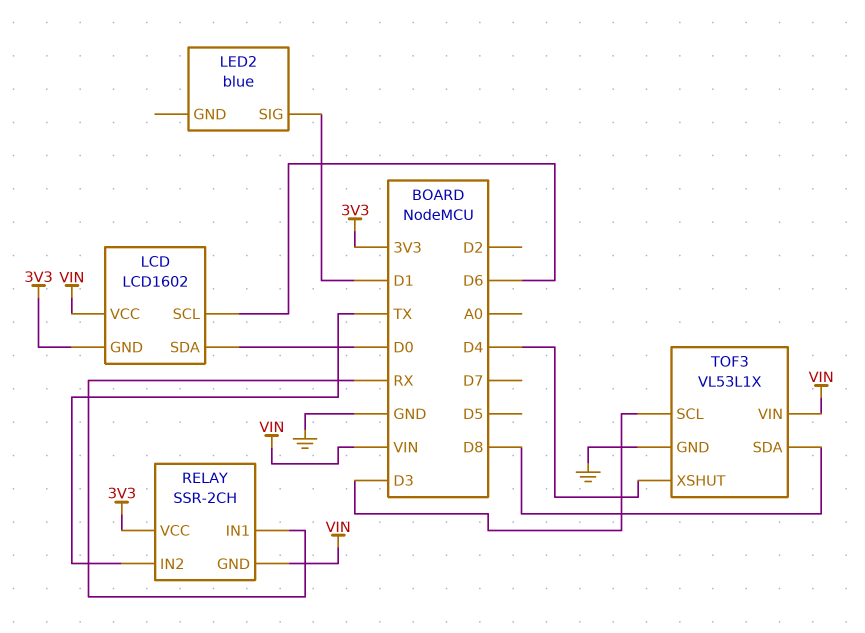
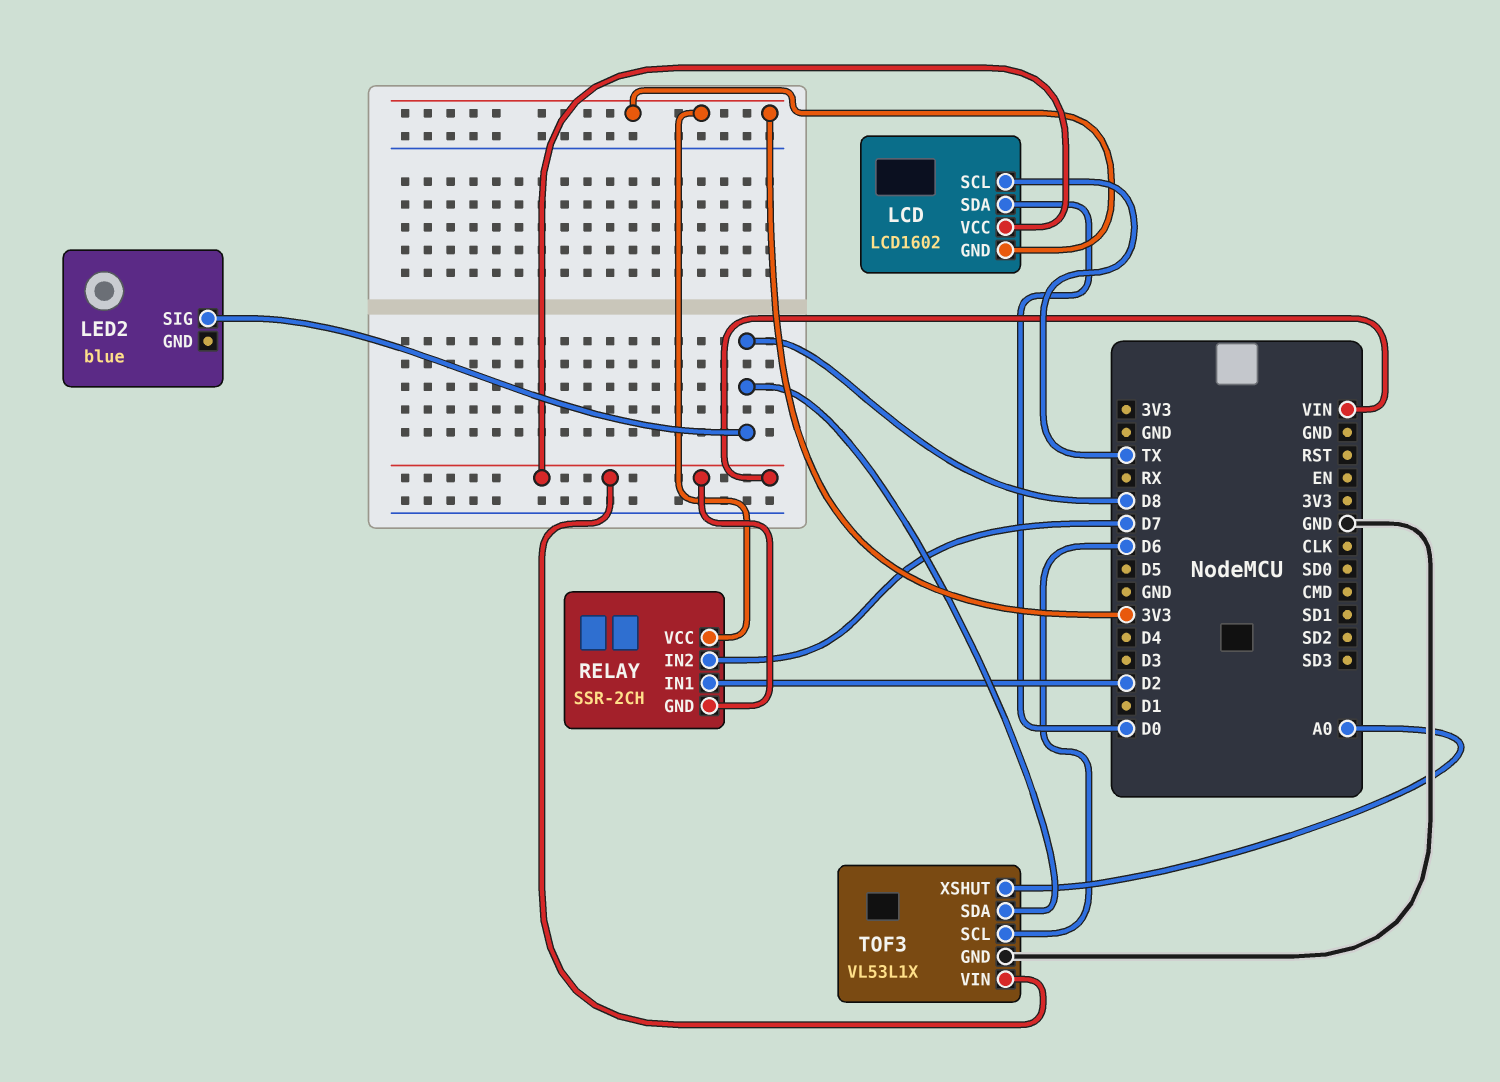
LCD pin SCL: D6 -> TX
LED2 pin SIG: D1 -> D8
RELAY pin IN1: RX -> D2
RELAY pin IN2: TX -> D7
TOF3 pin SCL: D3 -> D6
TOF3 pin XSHUT: D4 -> A0

